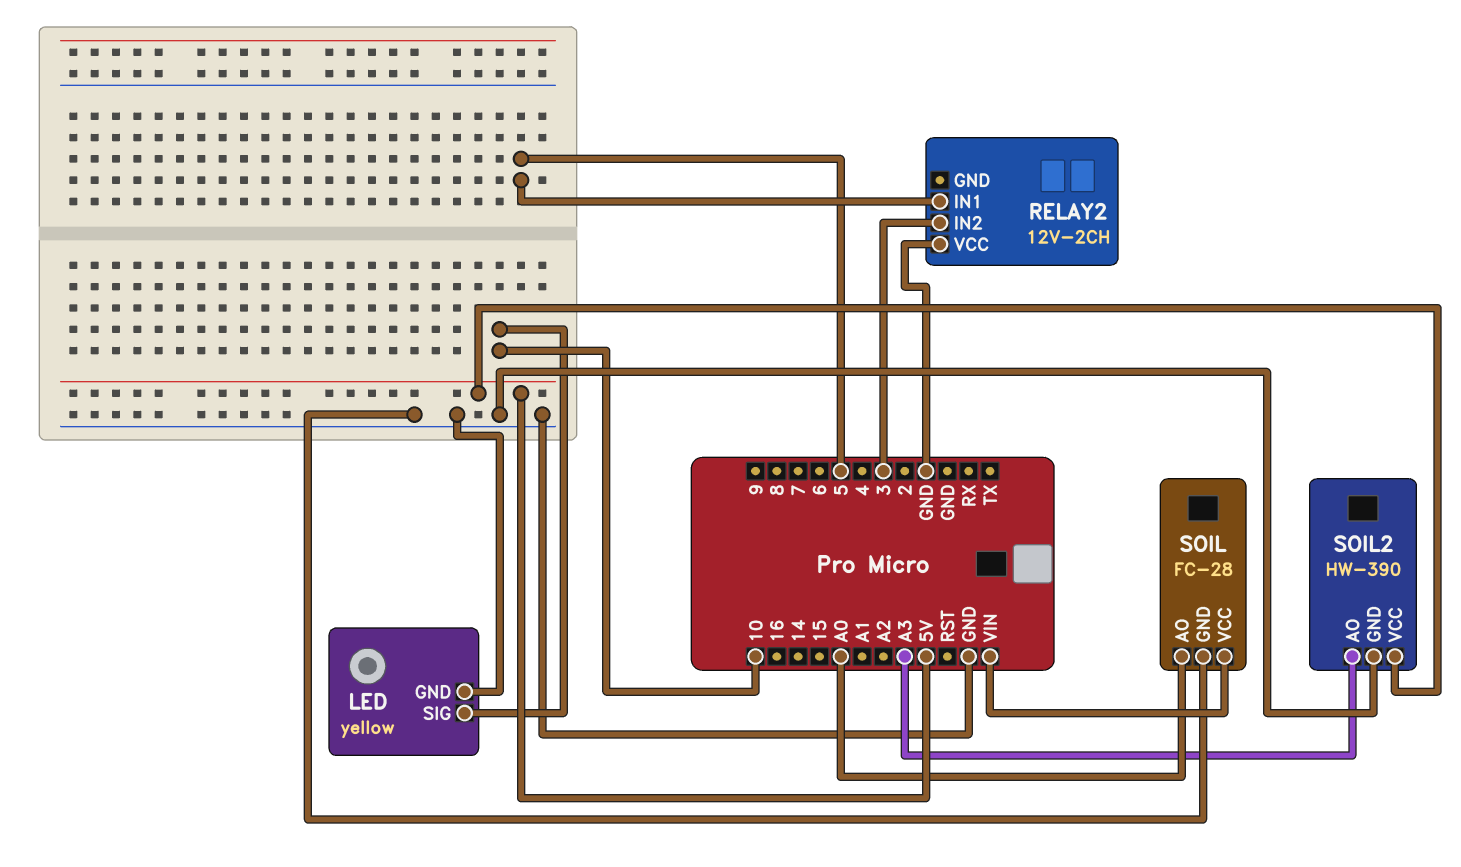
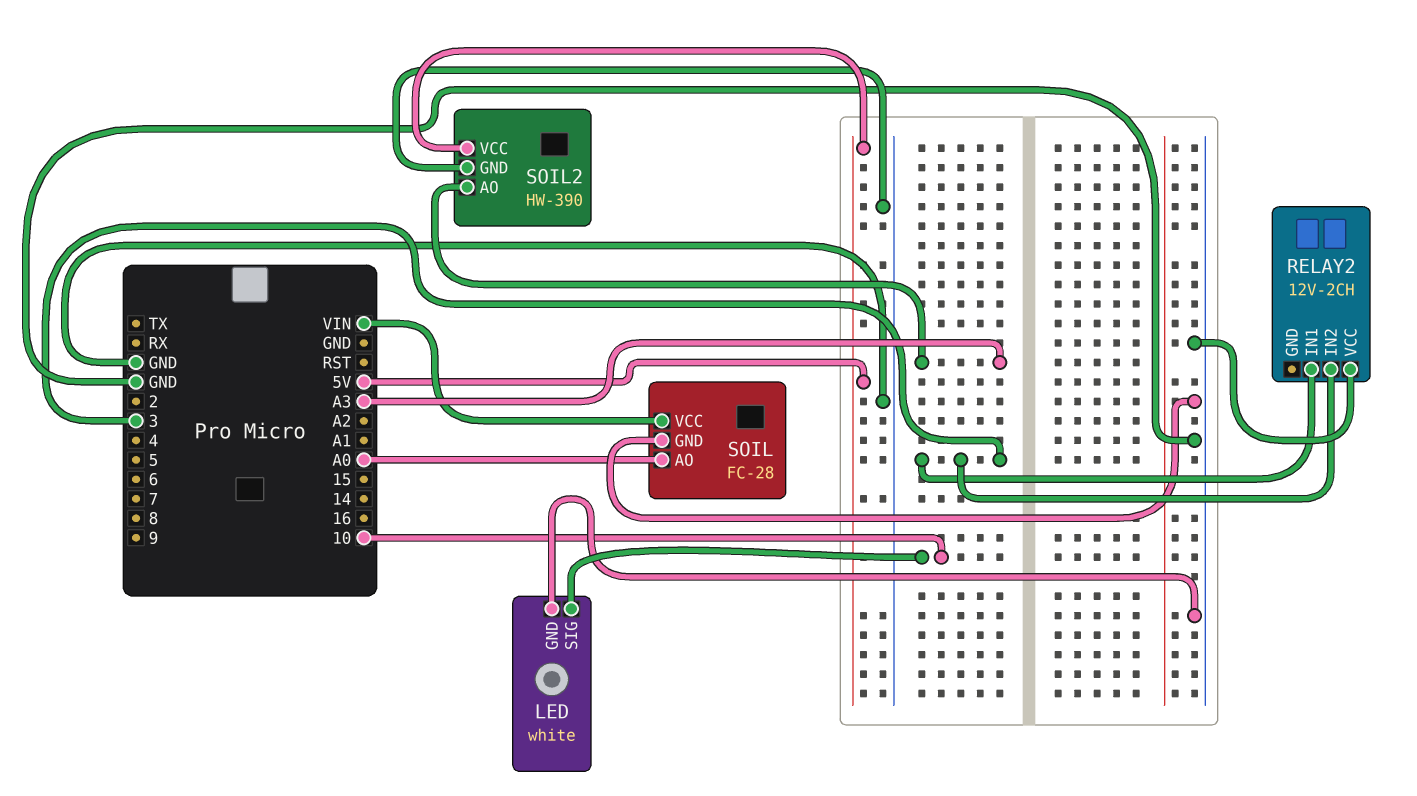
LED: yellow -> white
RELAY2 pin IN1: 5 -> 3

